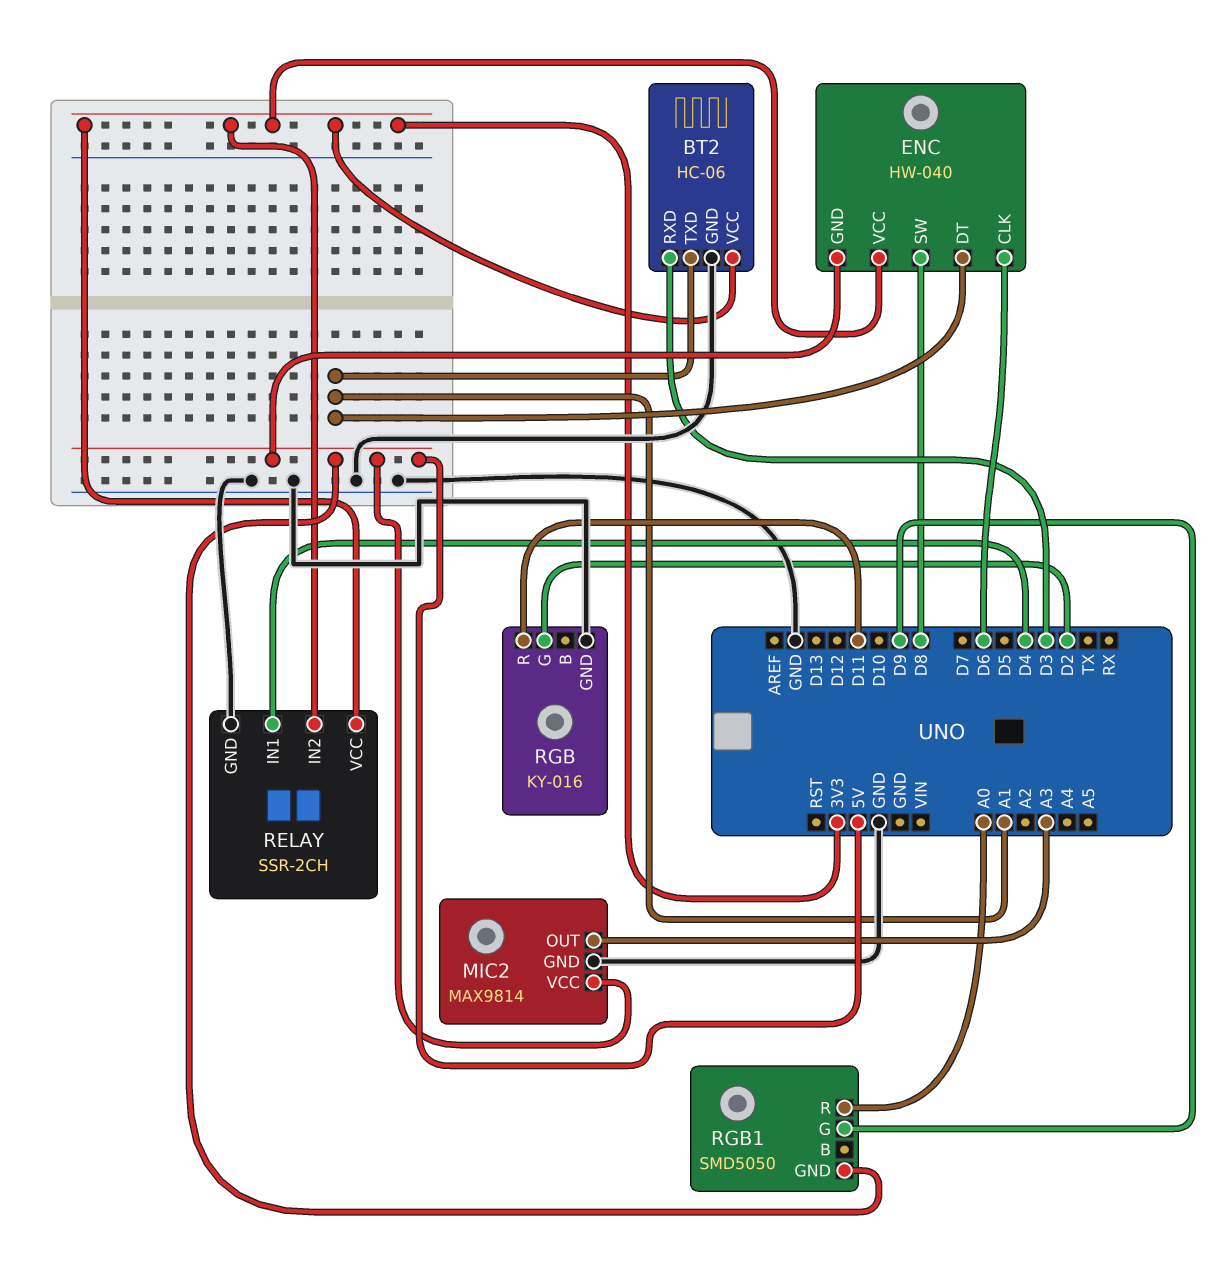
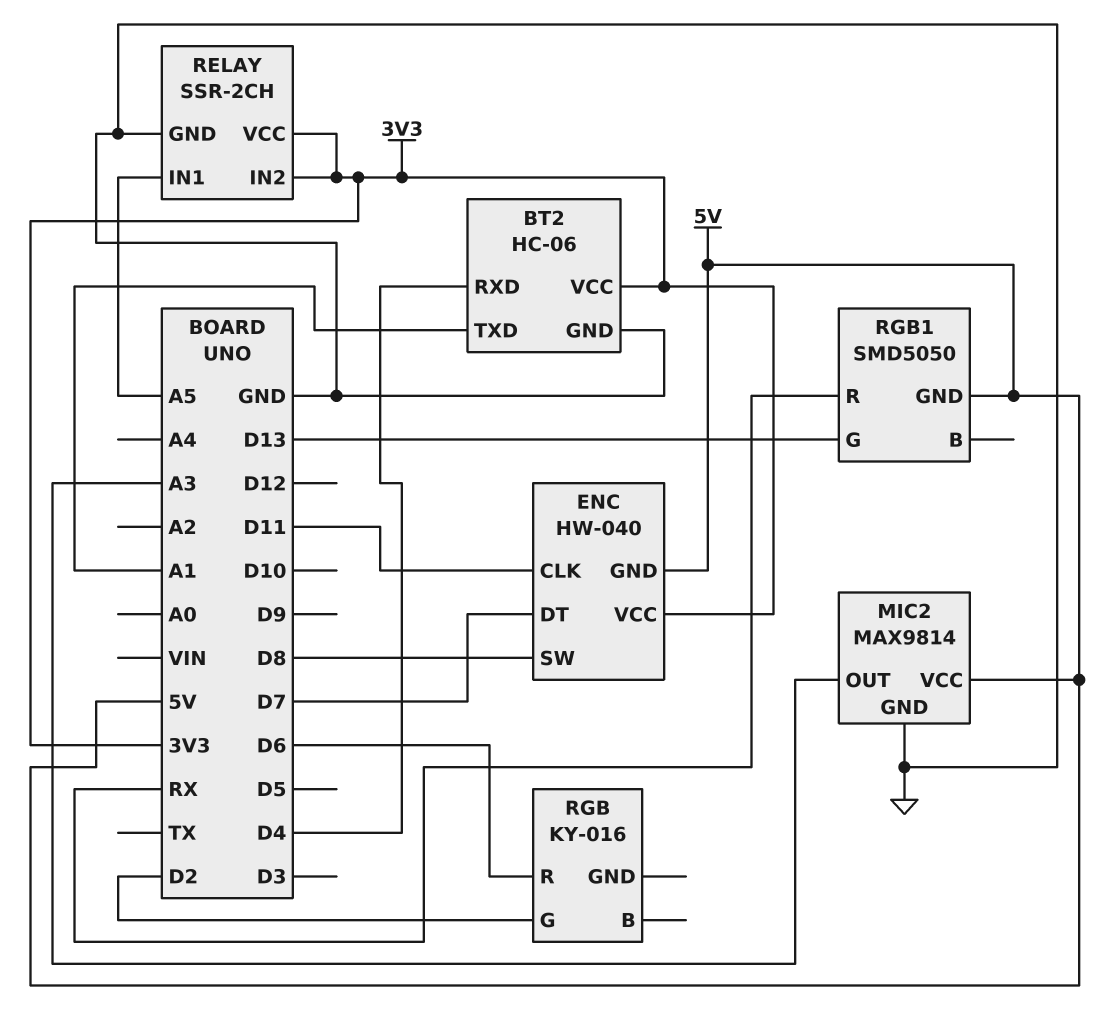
BT2 pin RXD: D3 -> D4
ENC pin CLK: D6 -> D11
ENC pin DT: A1 -> D7
RELAY pin IN1: D4 -> A5
RGB pin GND: GND -> none
RGB pin R: D11 -> D6
RGB1 pin G: D9 -> D13
RGB1 pin R: A0 -> RX

